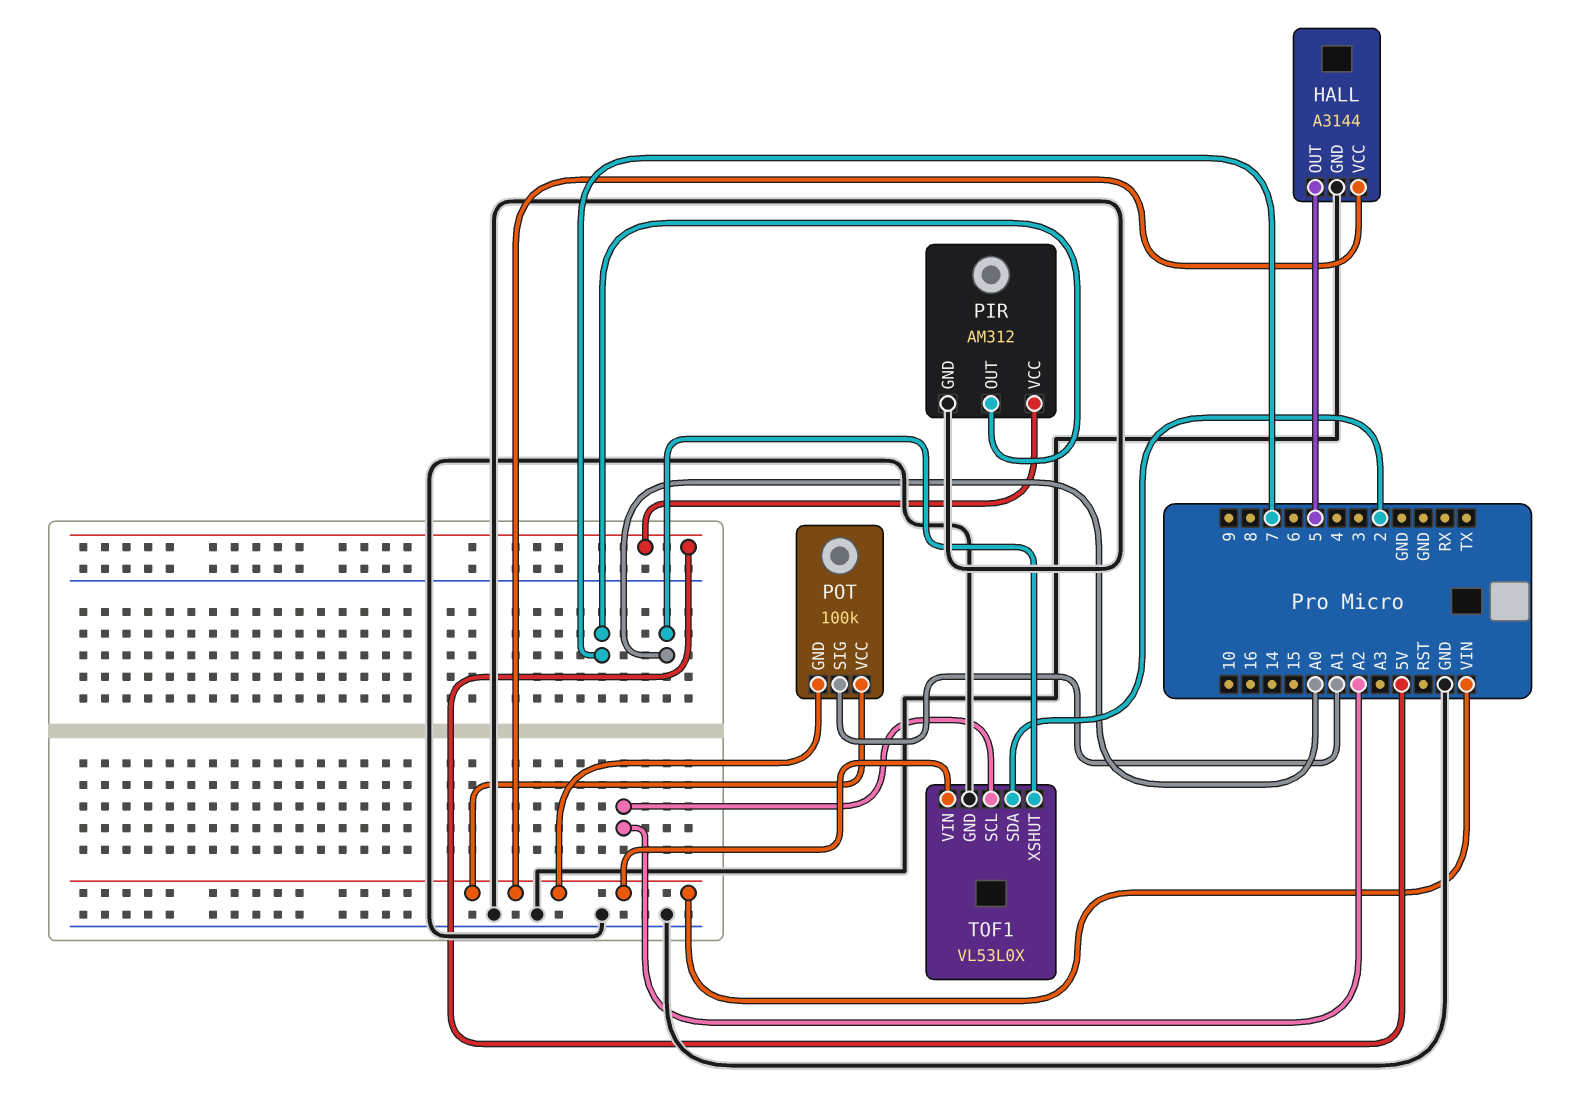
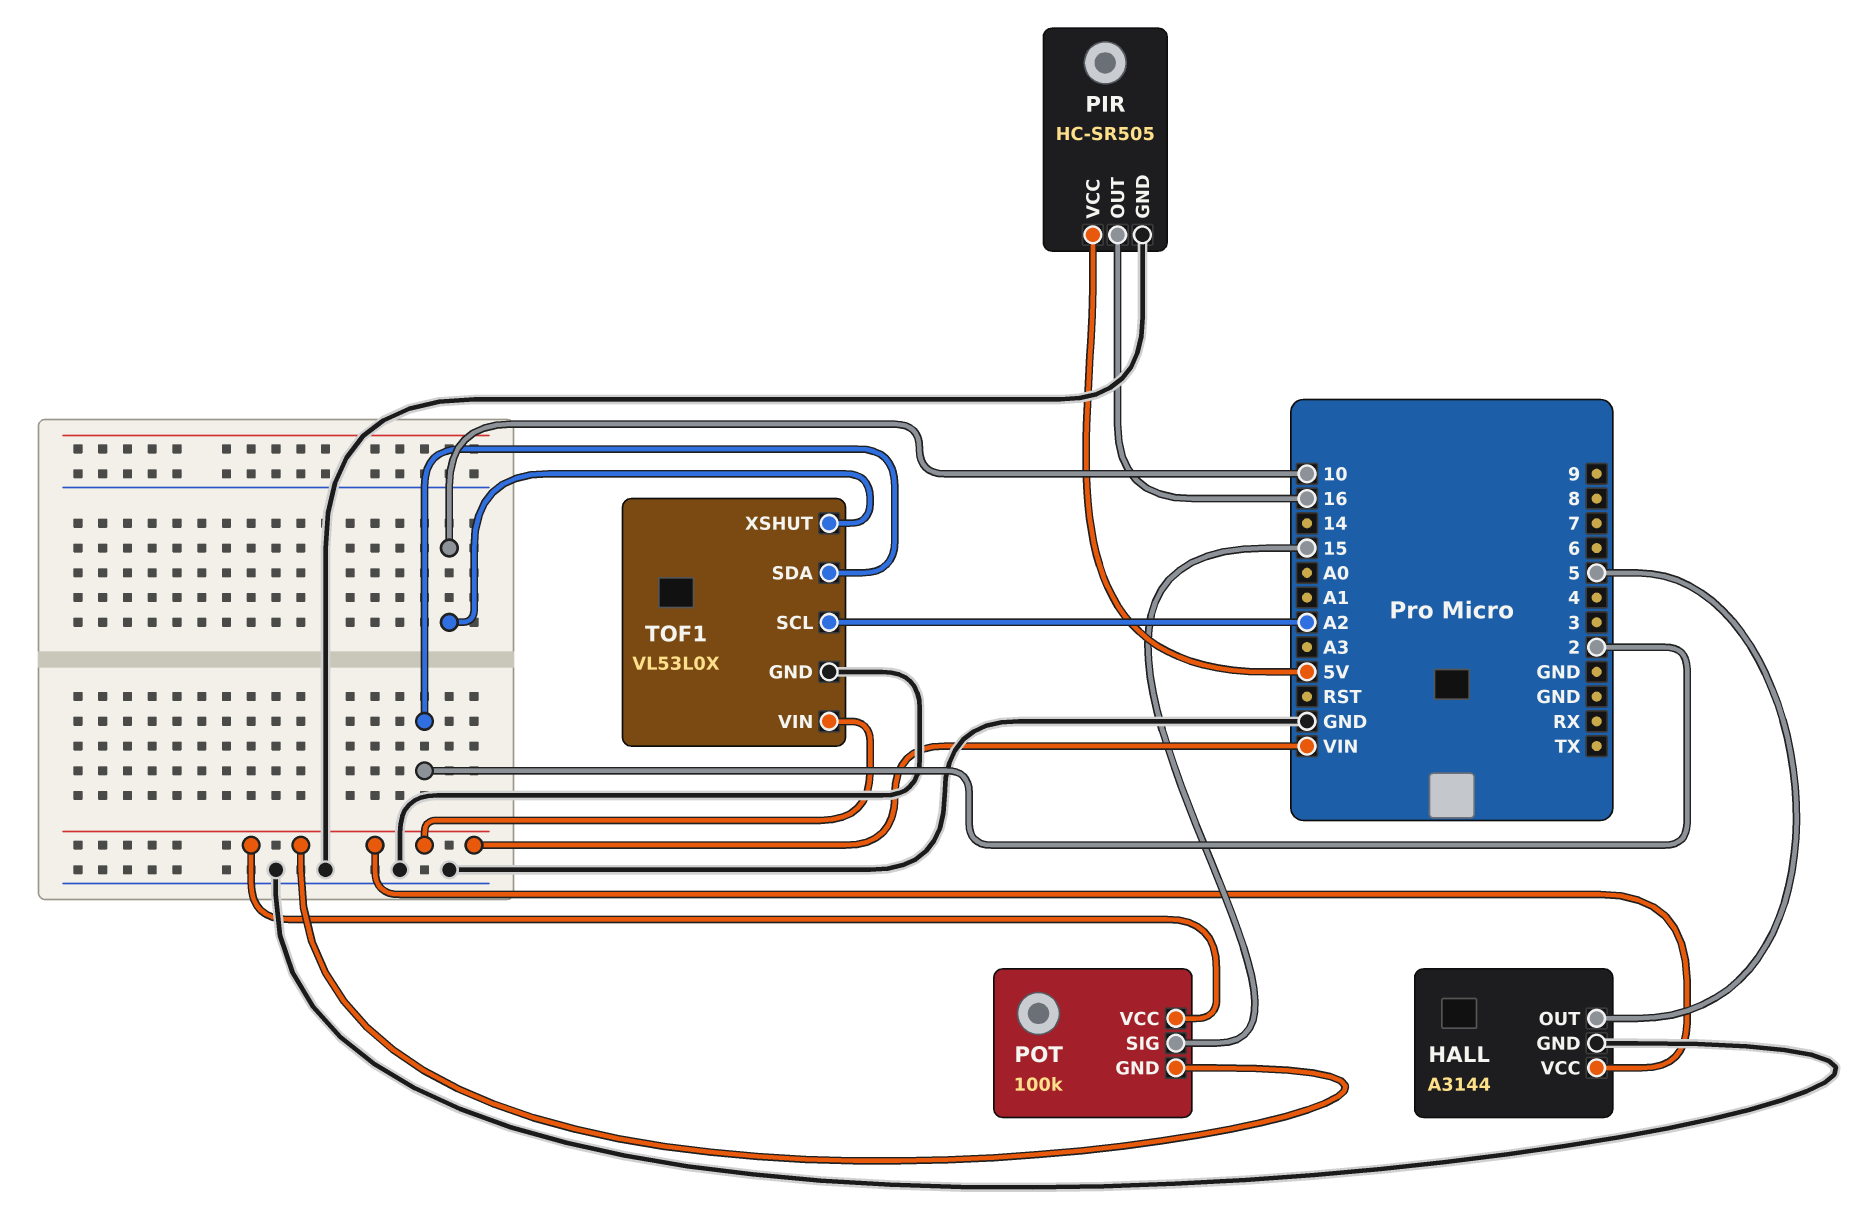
PIR: AM312 -> HC-SR505
PIR pin OUT: 7 -> 16
POT pin SIG: A1 -> 15
TOF1 pin XSHUT: A0 -> 10

